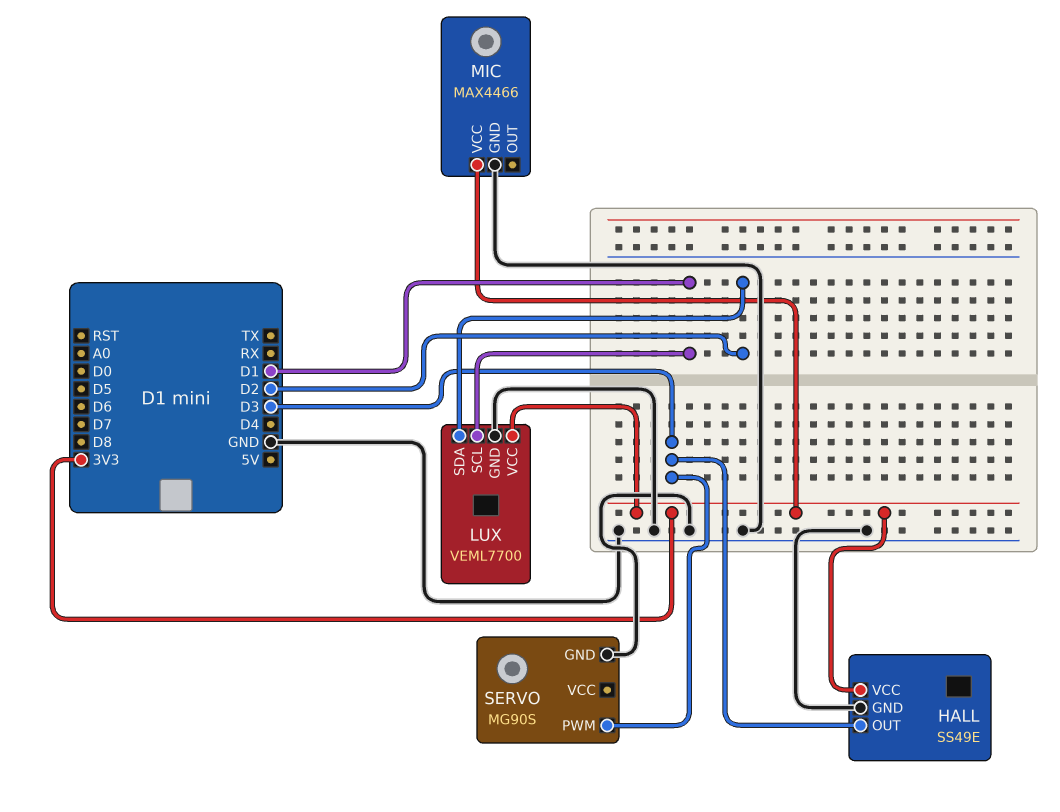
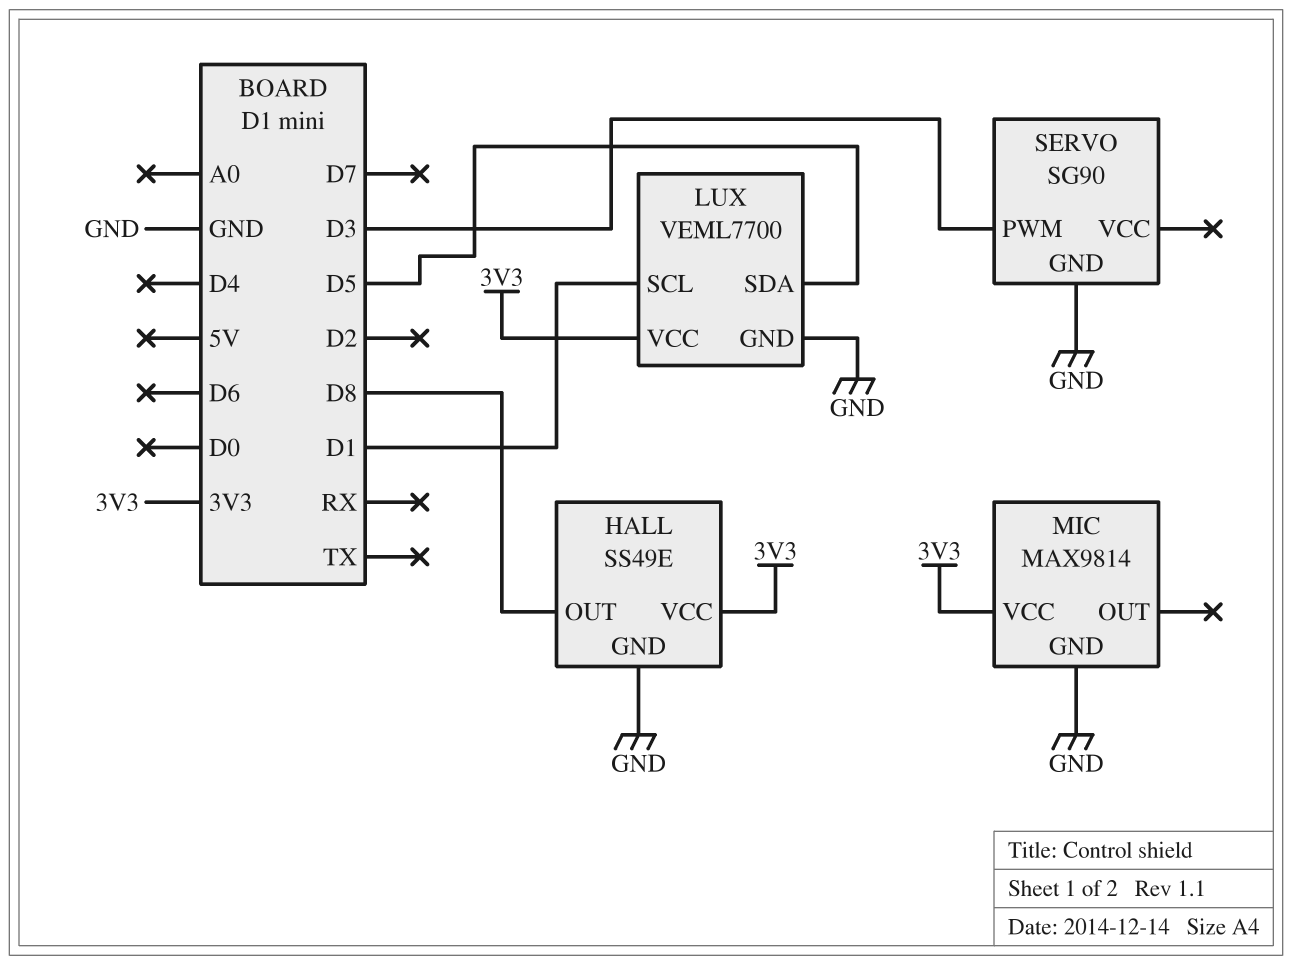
HALL pin OUT: D3 -> D8
LUX pin SDA: D2 -> D5
MIC: MAX4466 -> MAX9814
SERVO: MG90S -> SG90

